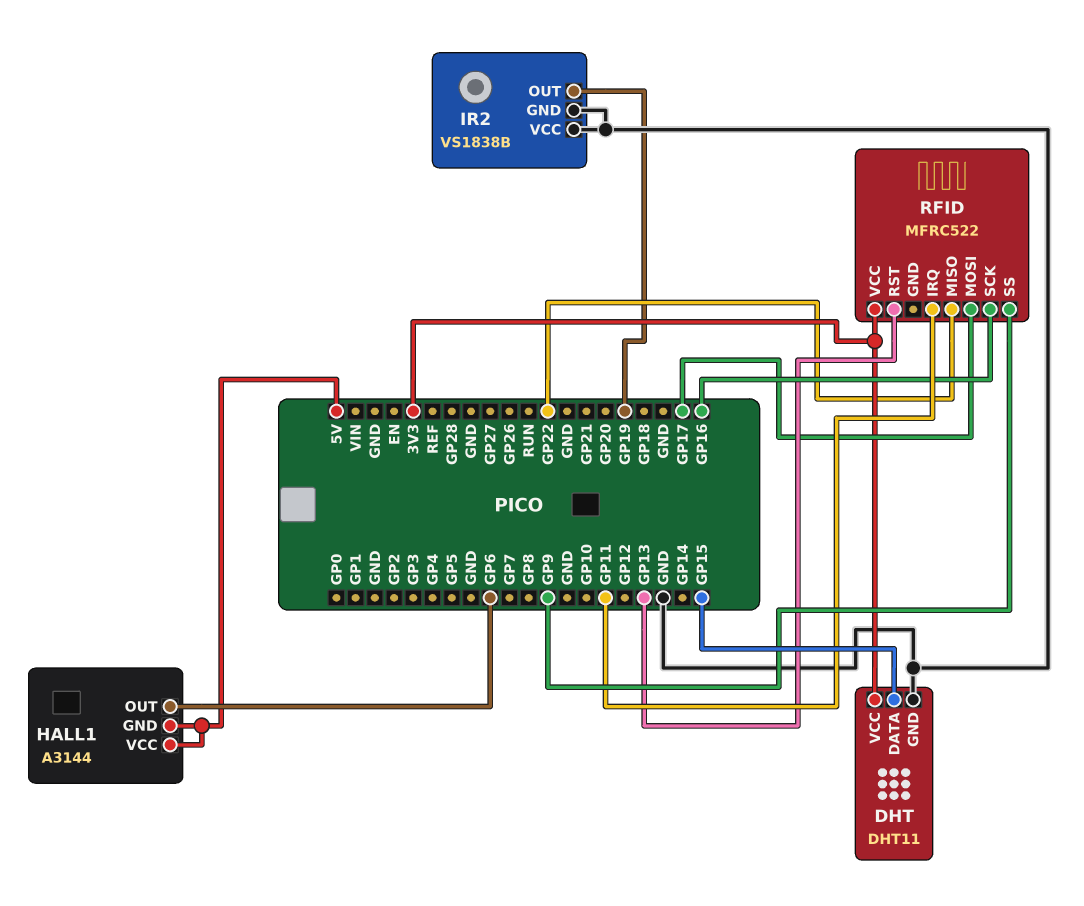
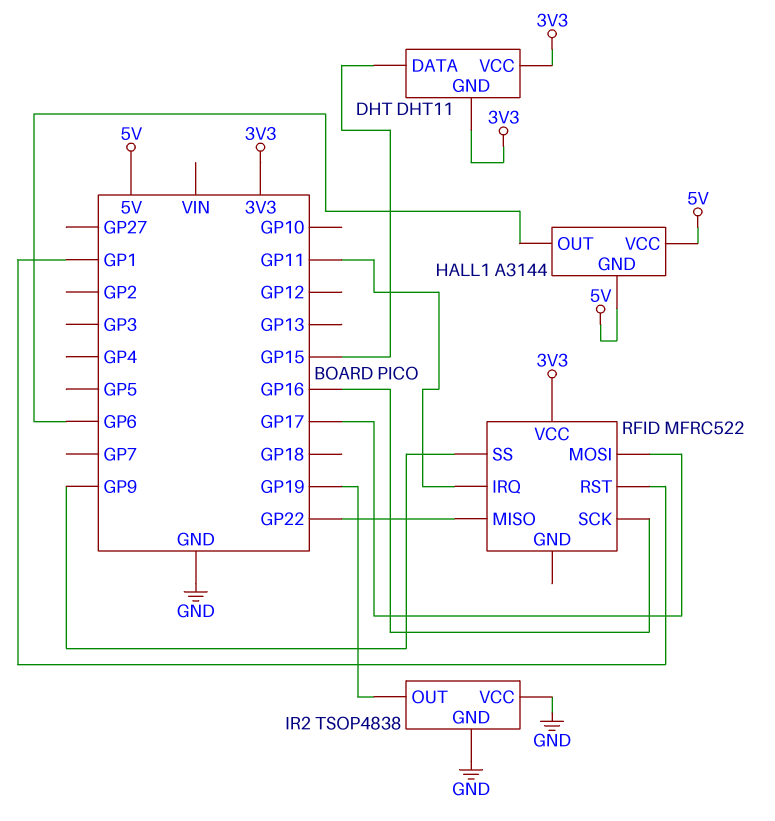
DHT pin GND: GND -> 3V3
IR2: VS1838B -> TSOP4838
RFID pin RST: GP13 -> GP1

